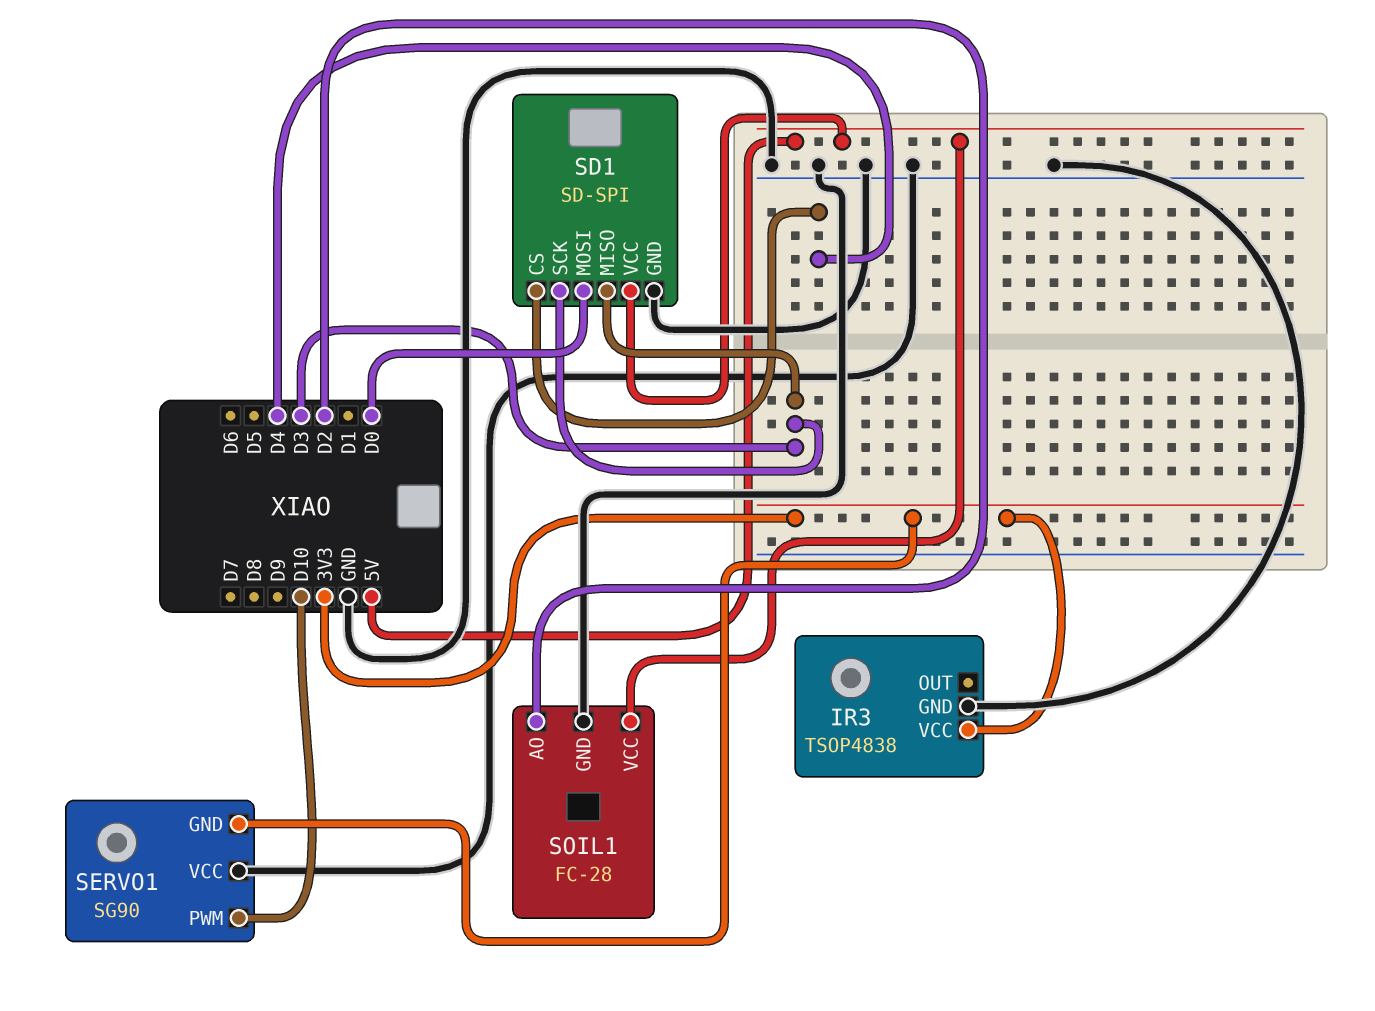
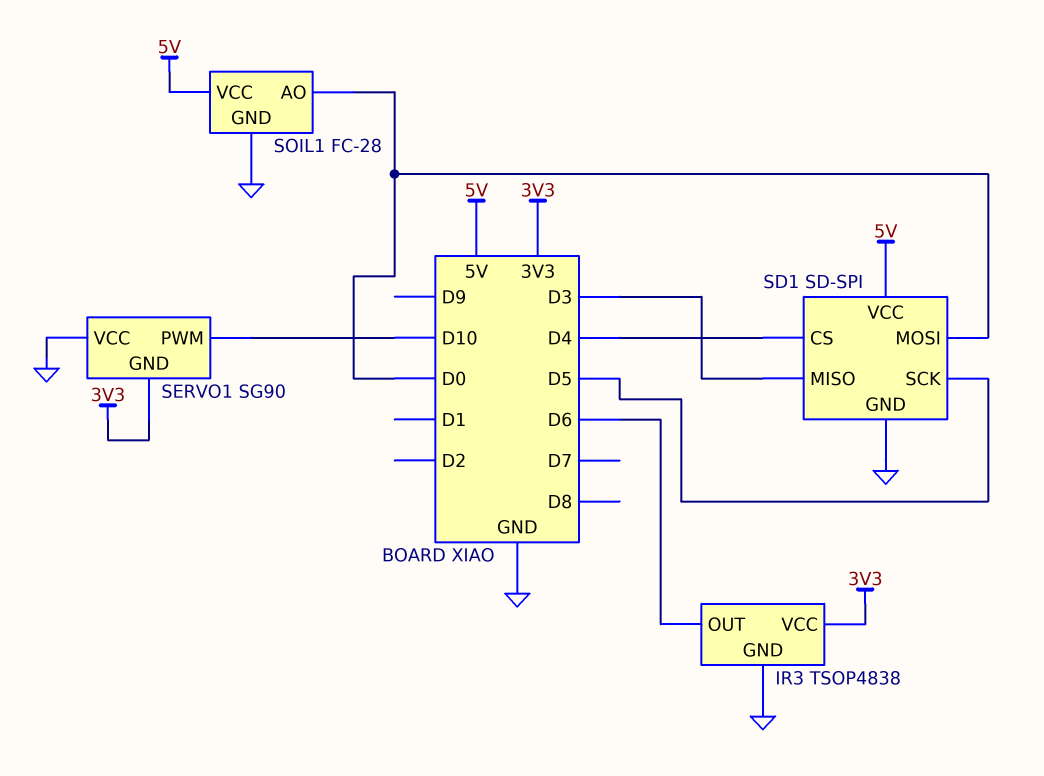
IR3 pin OUT: none -> D6
SD1 pin SCK: D3 -> D5
SOIL1 pin AO: D2 -> D0

